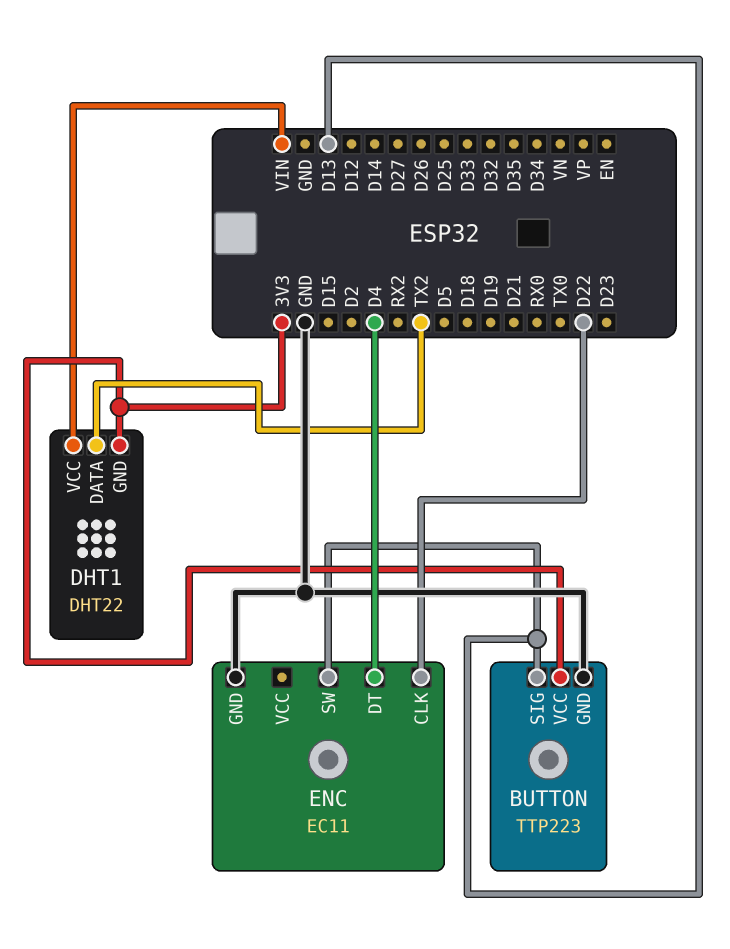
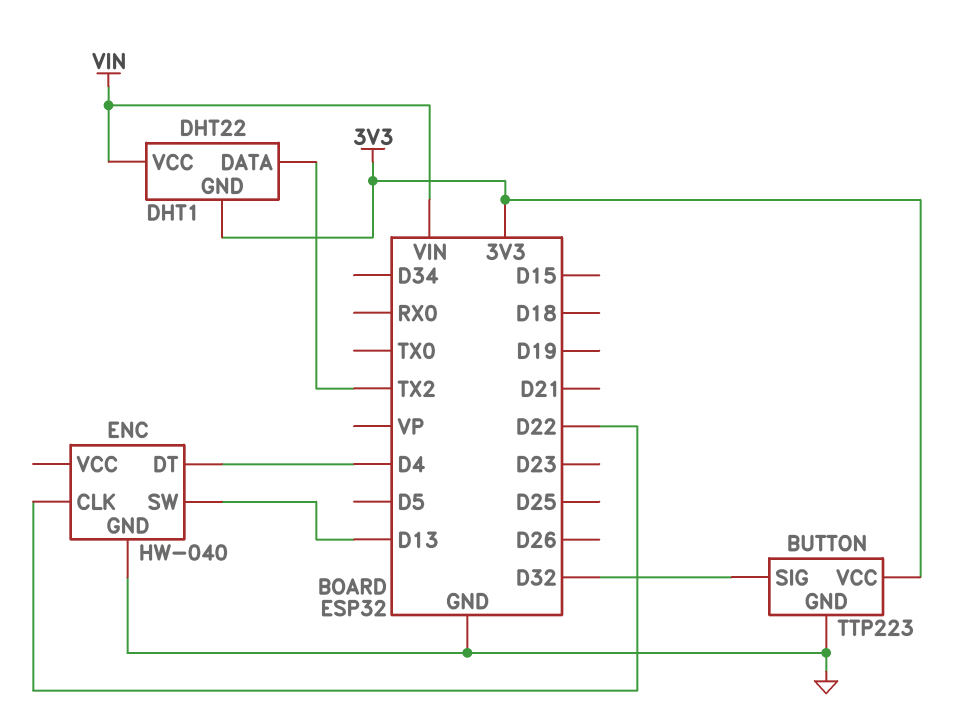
BUTTON pin SIG: D13 -> D32
ENC: EC11 -> HW-040

